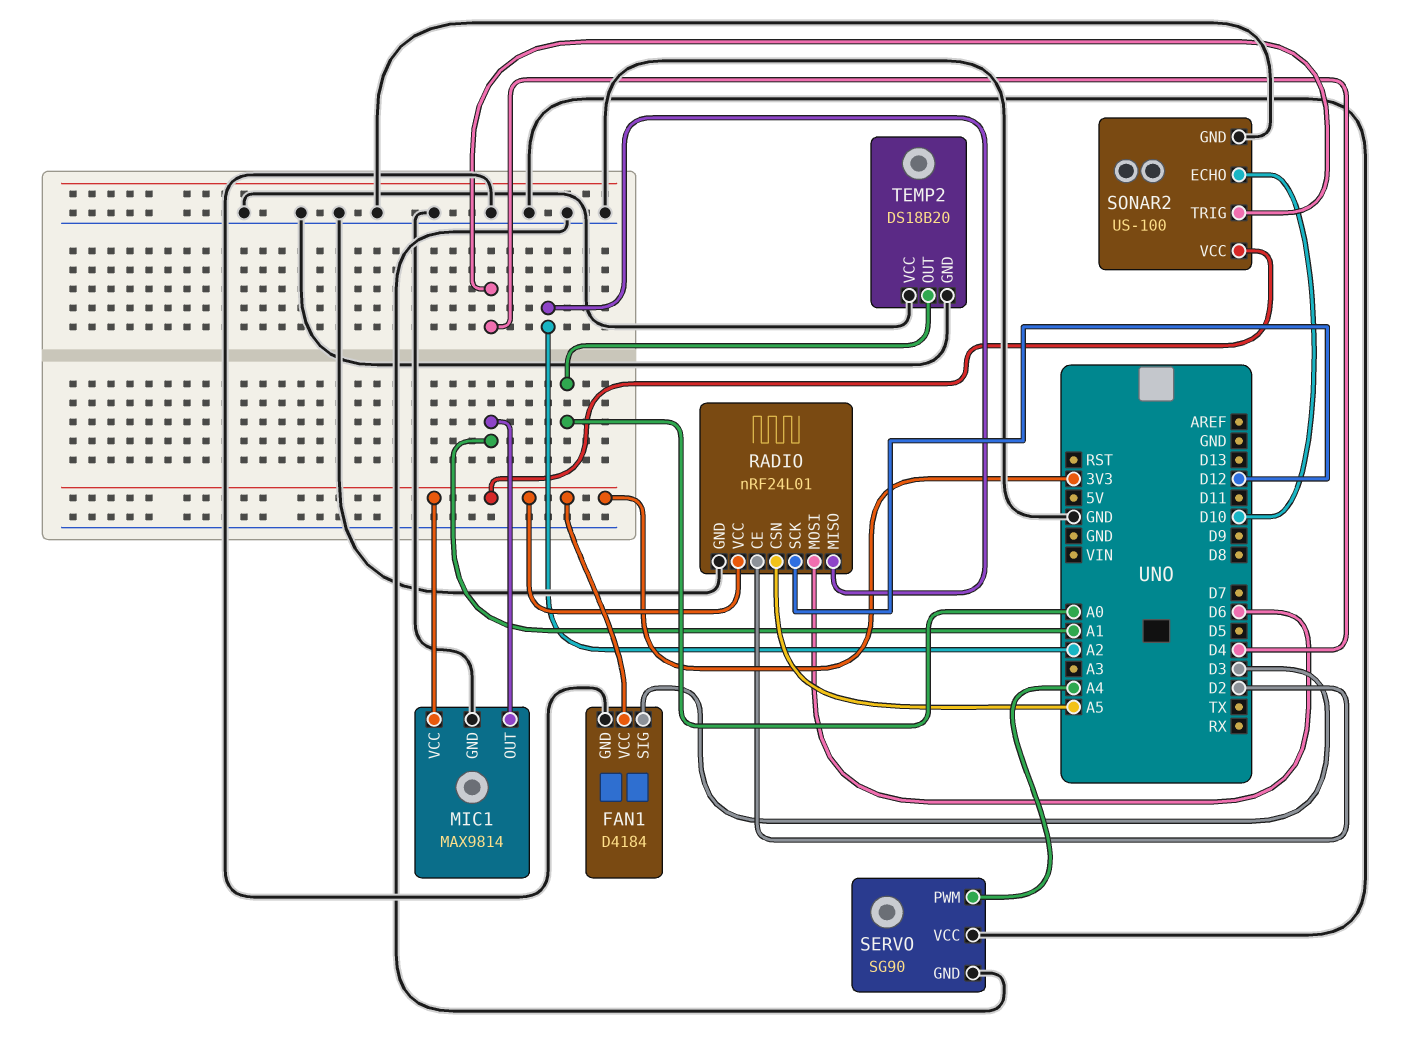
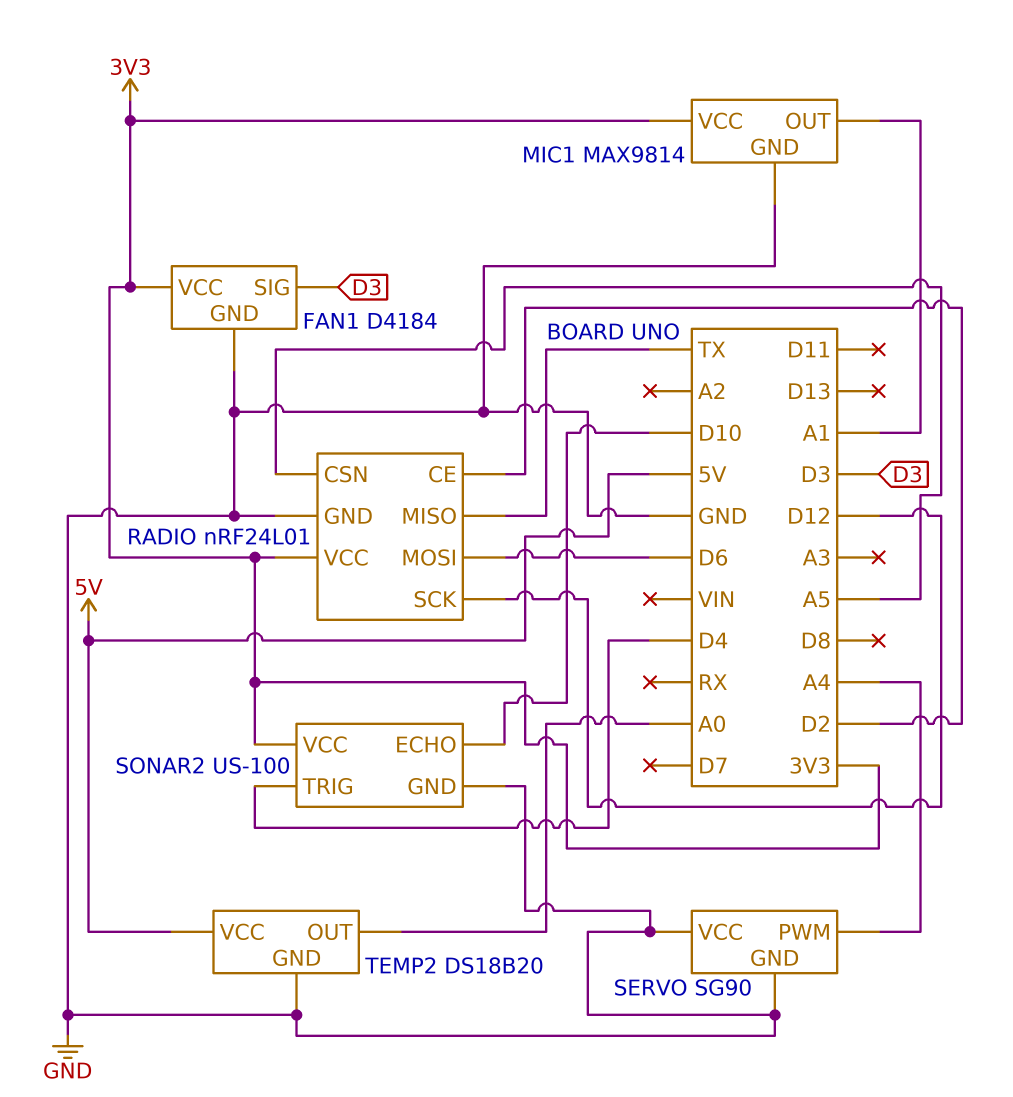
RADIO pin MISO: A2 -> TX
TEMP2 pin VCC: GND -> 5V

